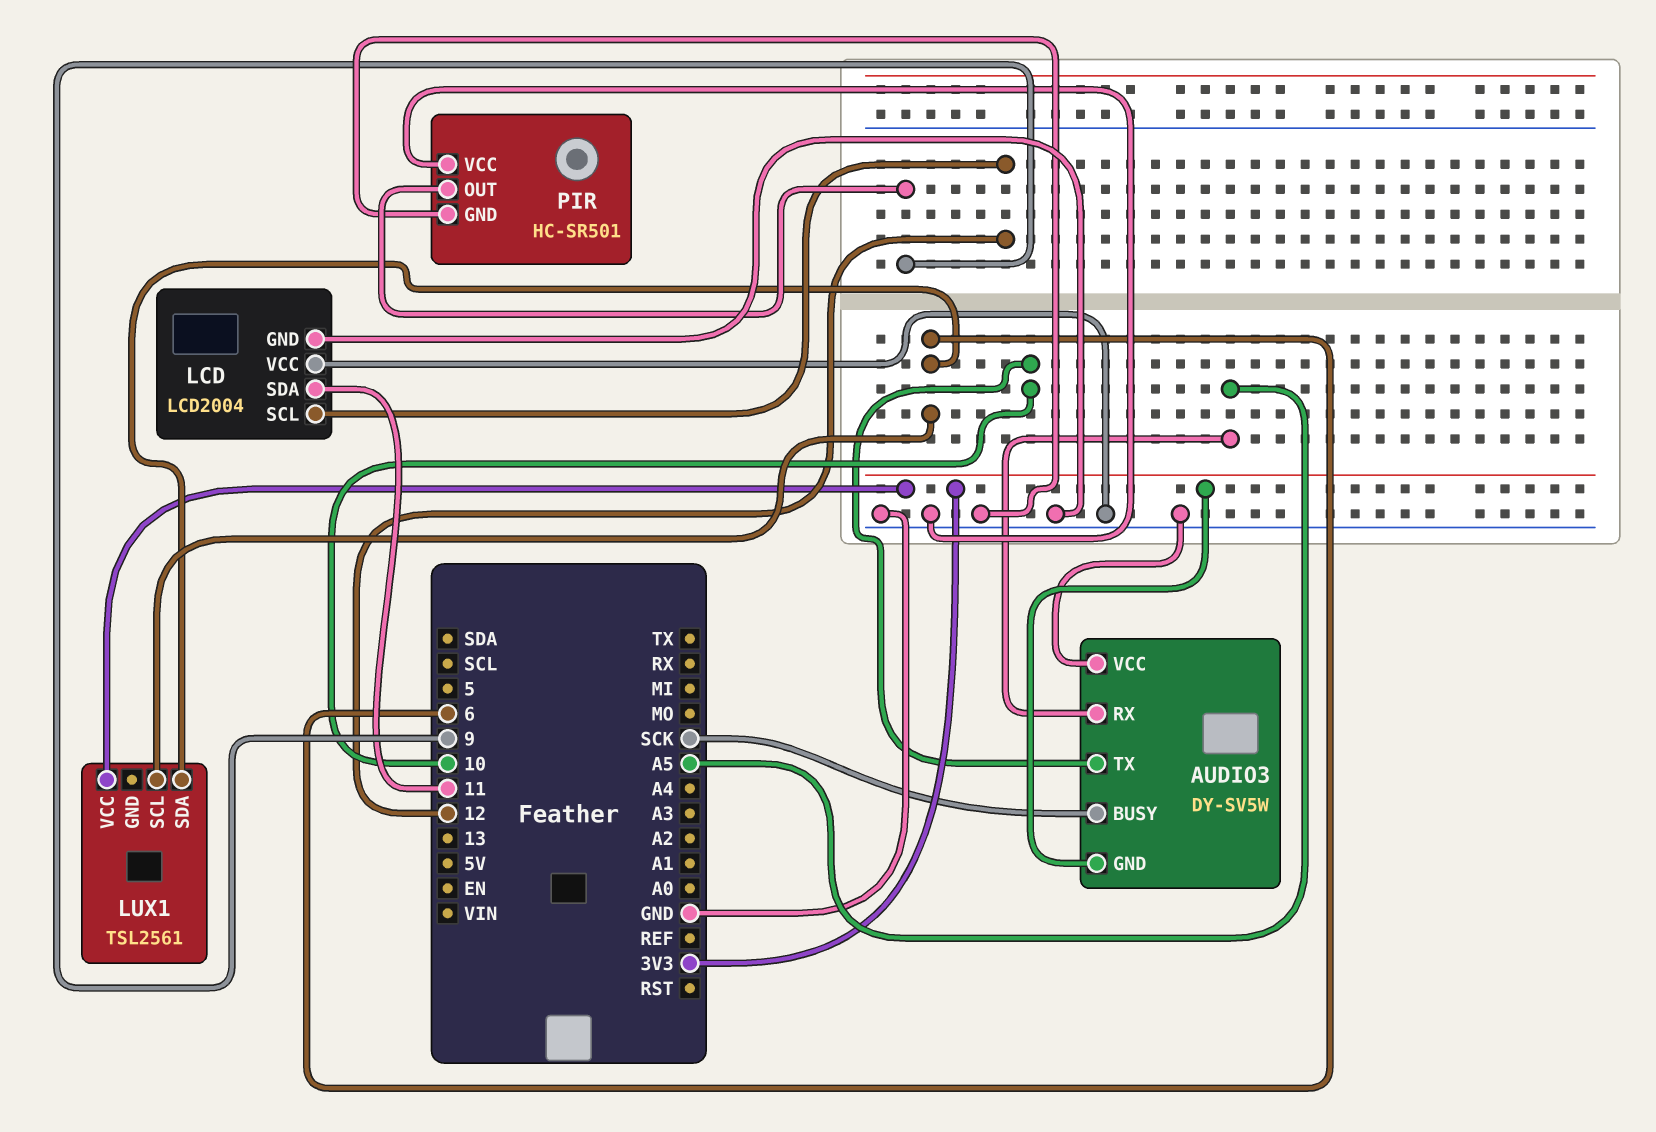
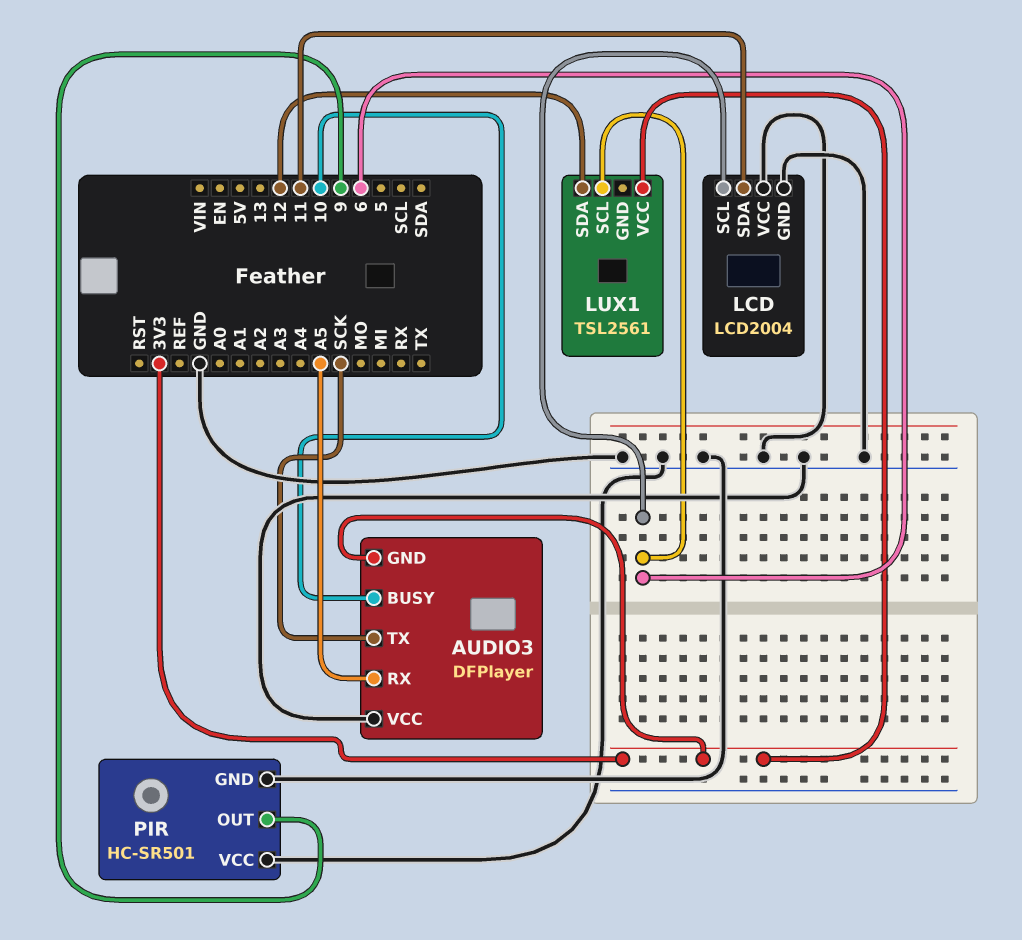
AUDIO3: DY-SV5W -> DFPlayer
AUDIO3 pin BUSY: SCK -> 10
AUDIO3 pin TX: 10 -> SCK
LCD pin SCL: 12 -> 6
LUX1 pin SDA: 6 -> 12

